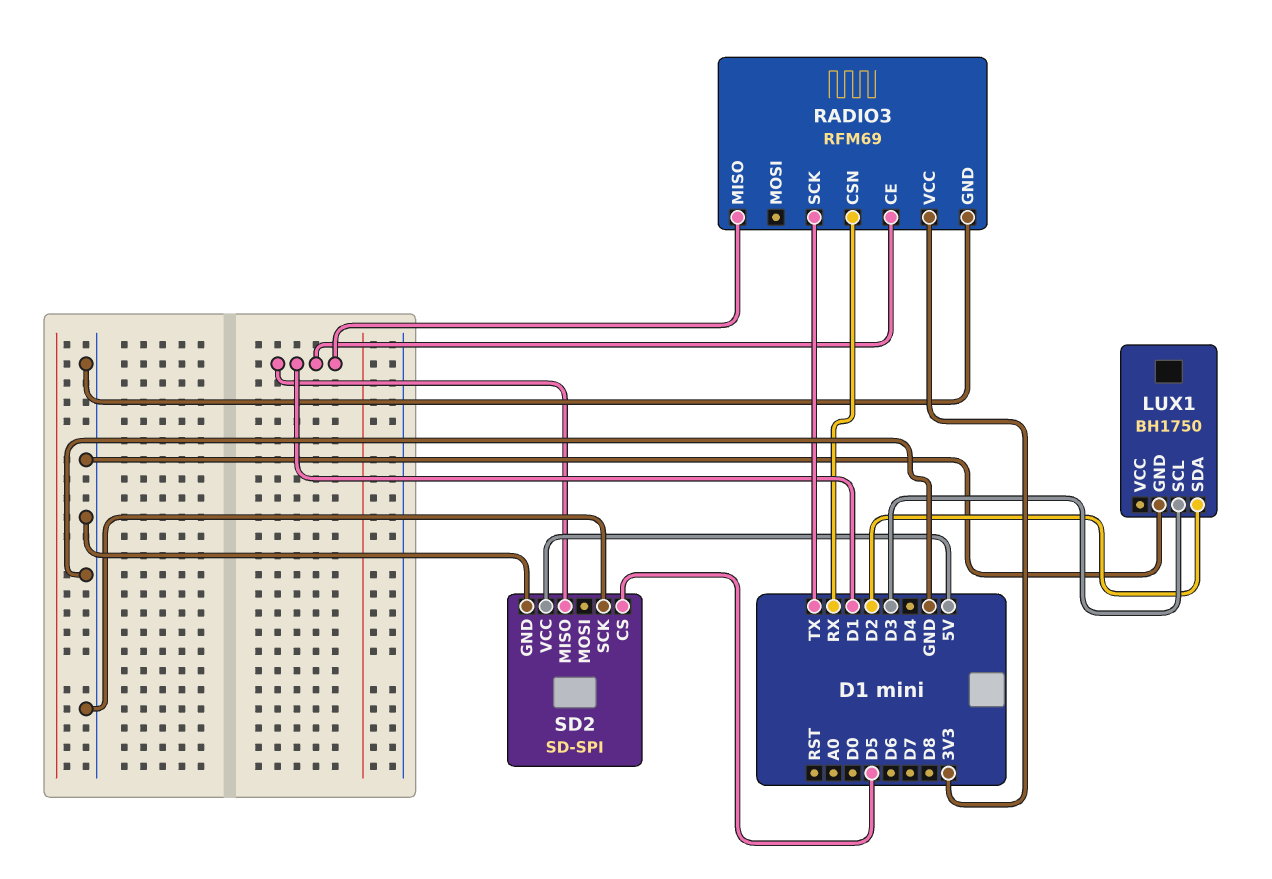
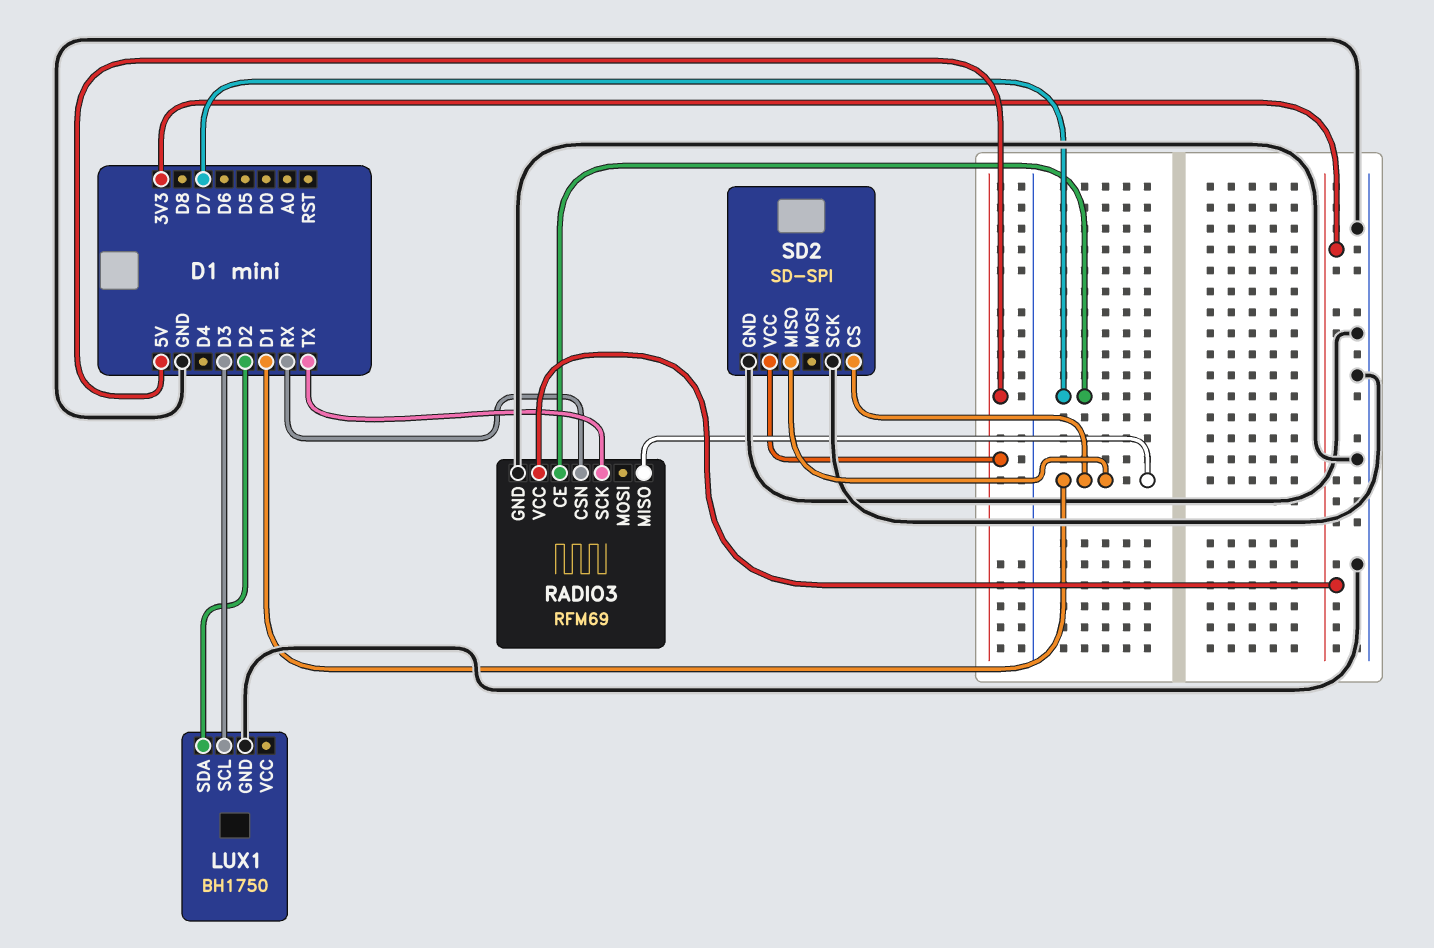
RADIO3 pin CE: D1 -> D7
SD2 pin CS: D5 -> D1

